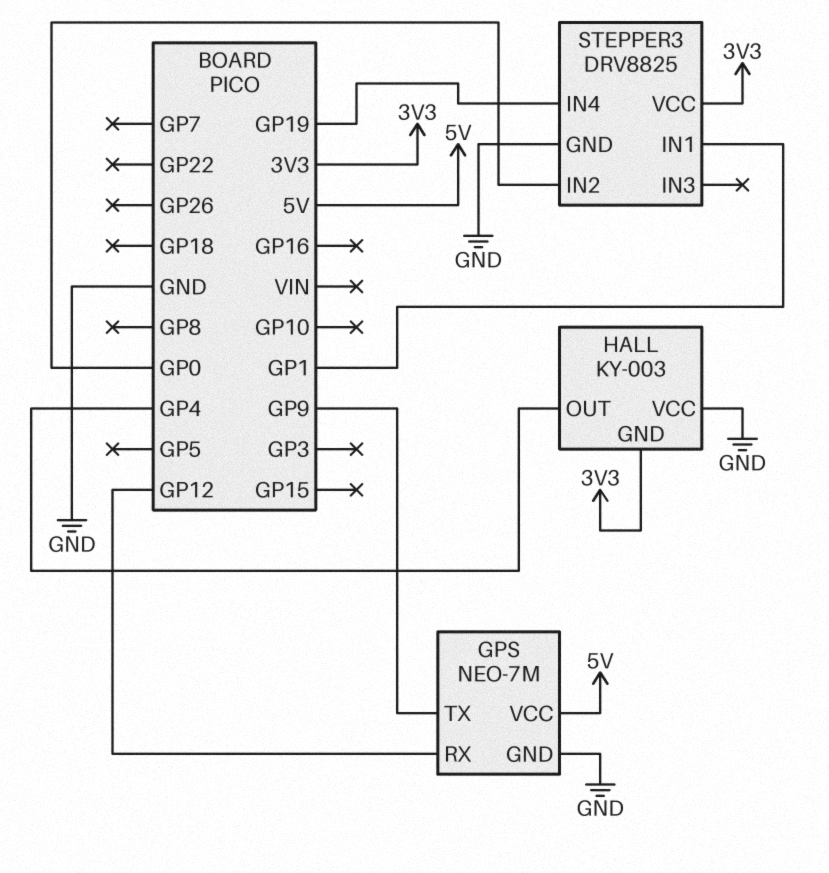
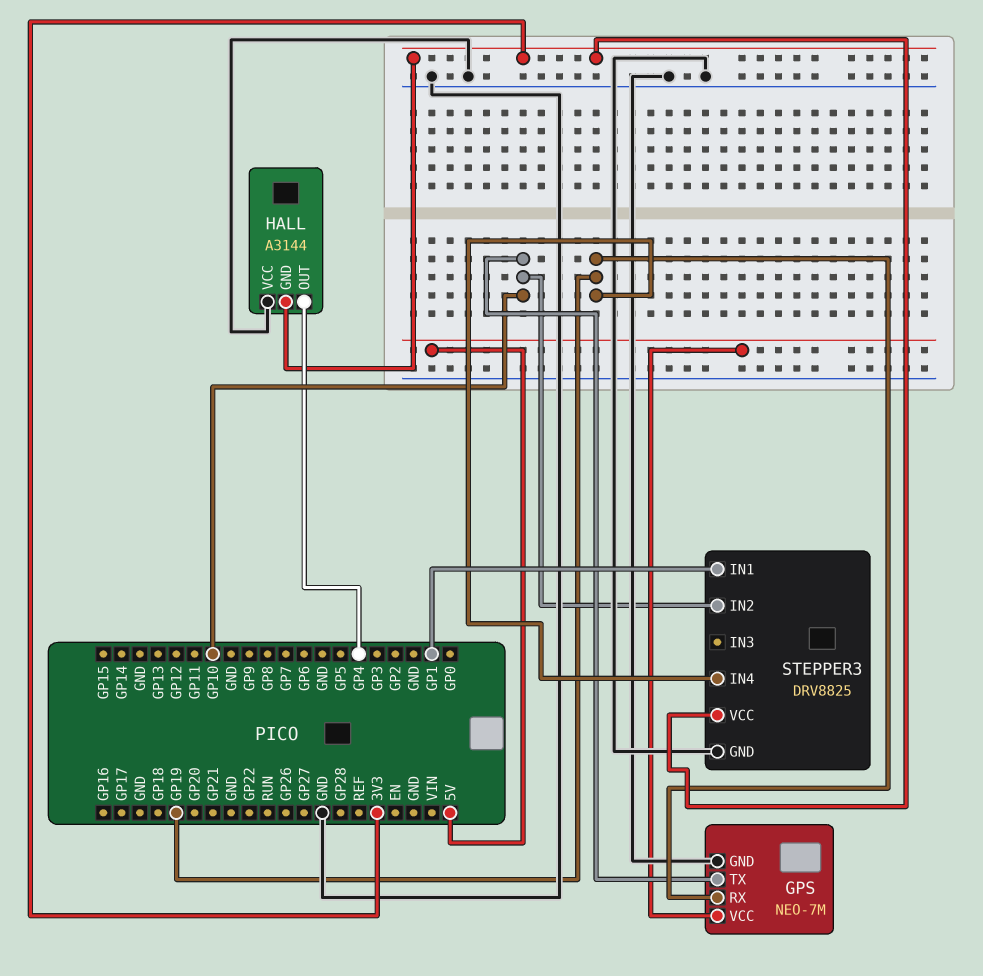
GPS pin RX: GP12 -> GP19
GPS pin TX: GP9 -> GP10
HALL: KY-003 -> A3144
STEPPER3 pin IN2: GP0 -> GP10

